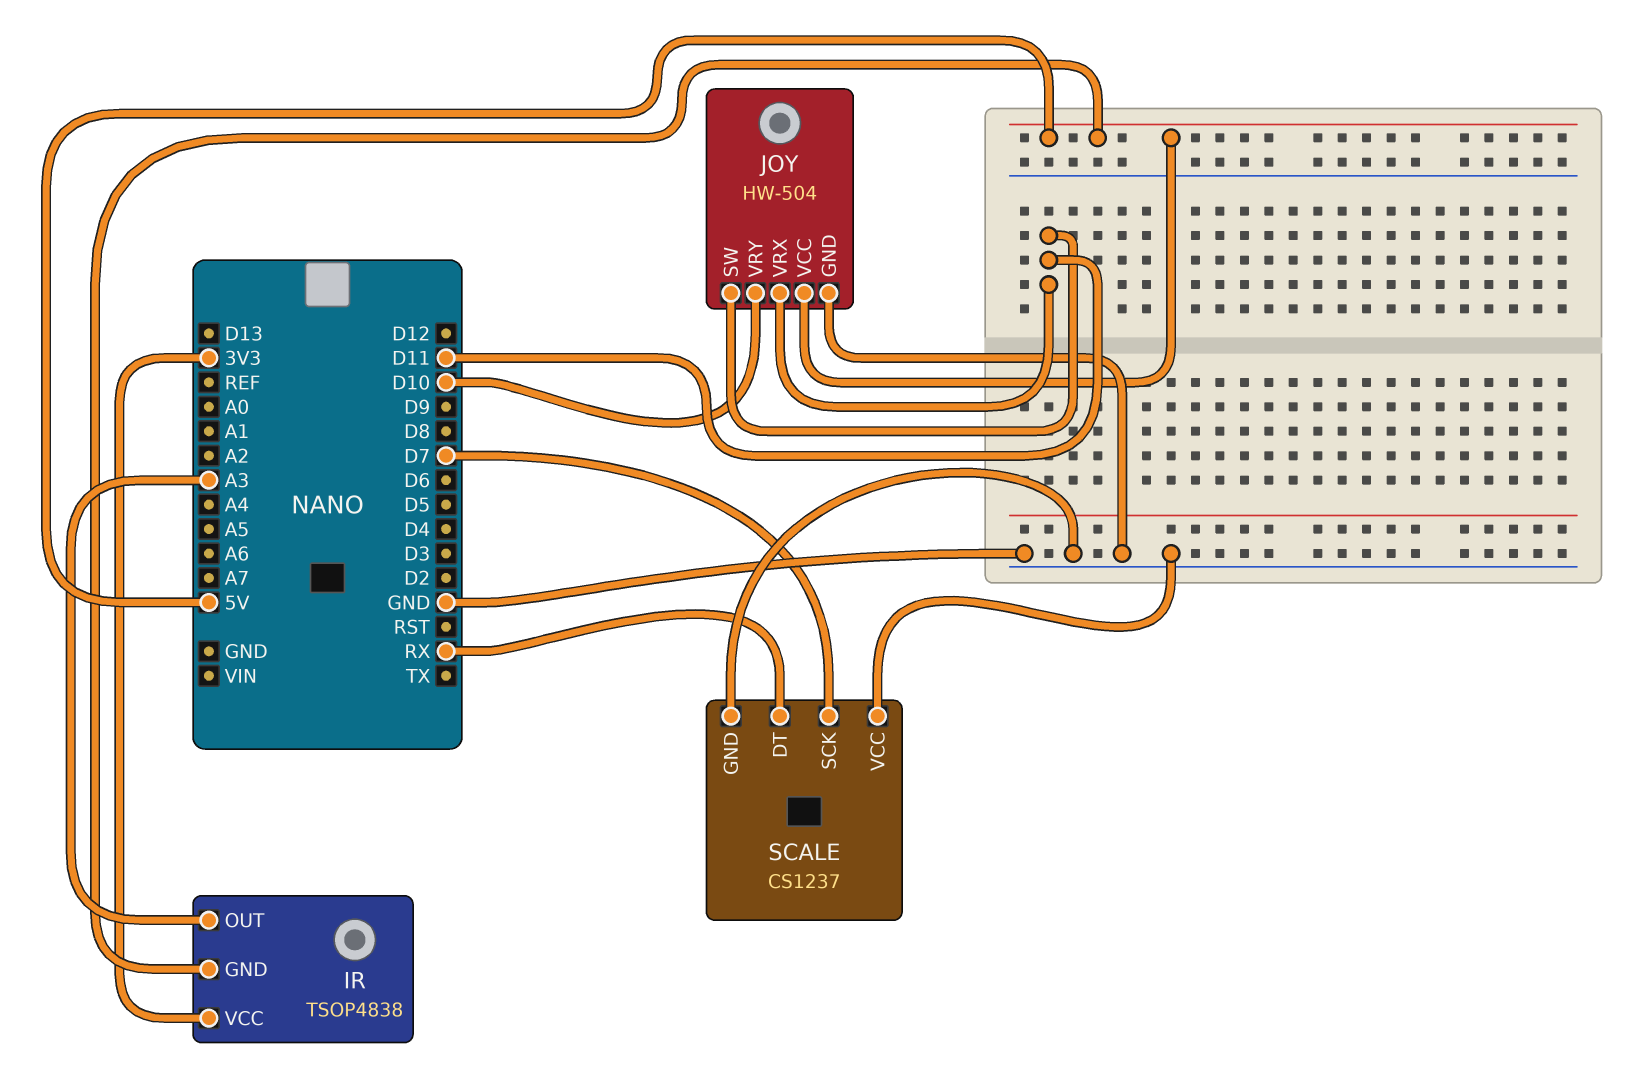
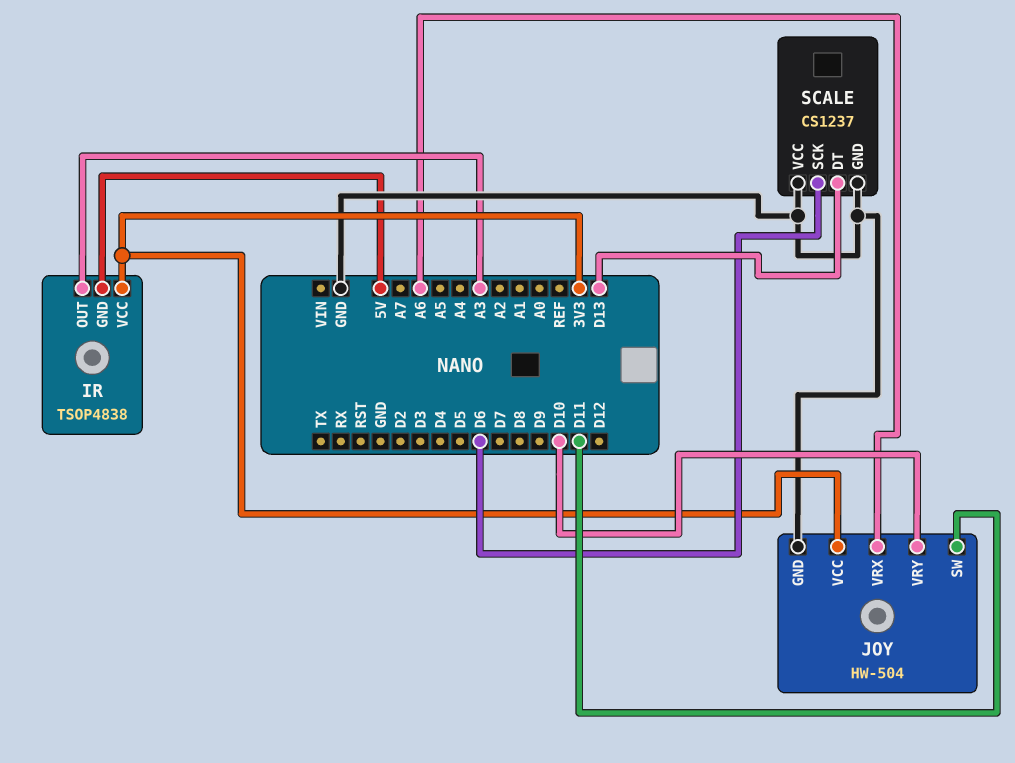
JOY pin VCC: 5V -> 3V3
JOY pin VRX: D11 -> A6
SCALE pin DT: RX -> D13
SCALE pin SCK: D7 -> D6

